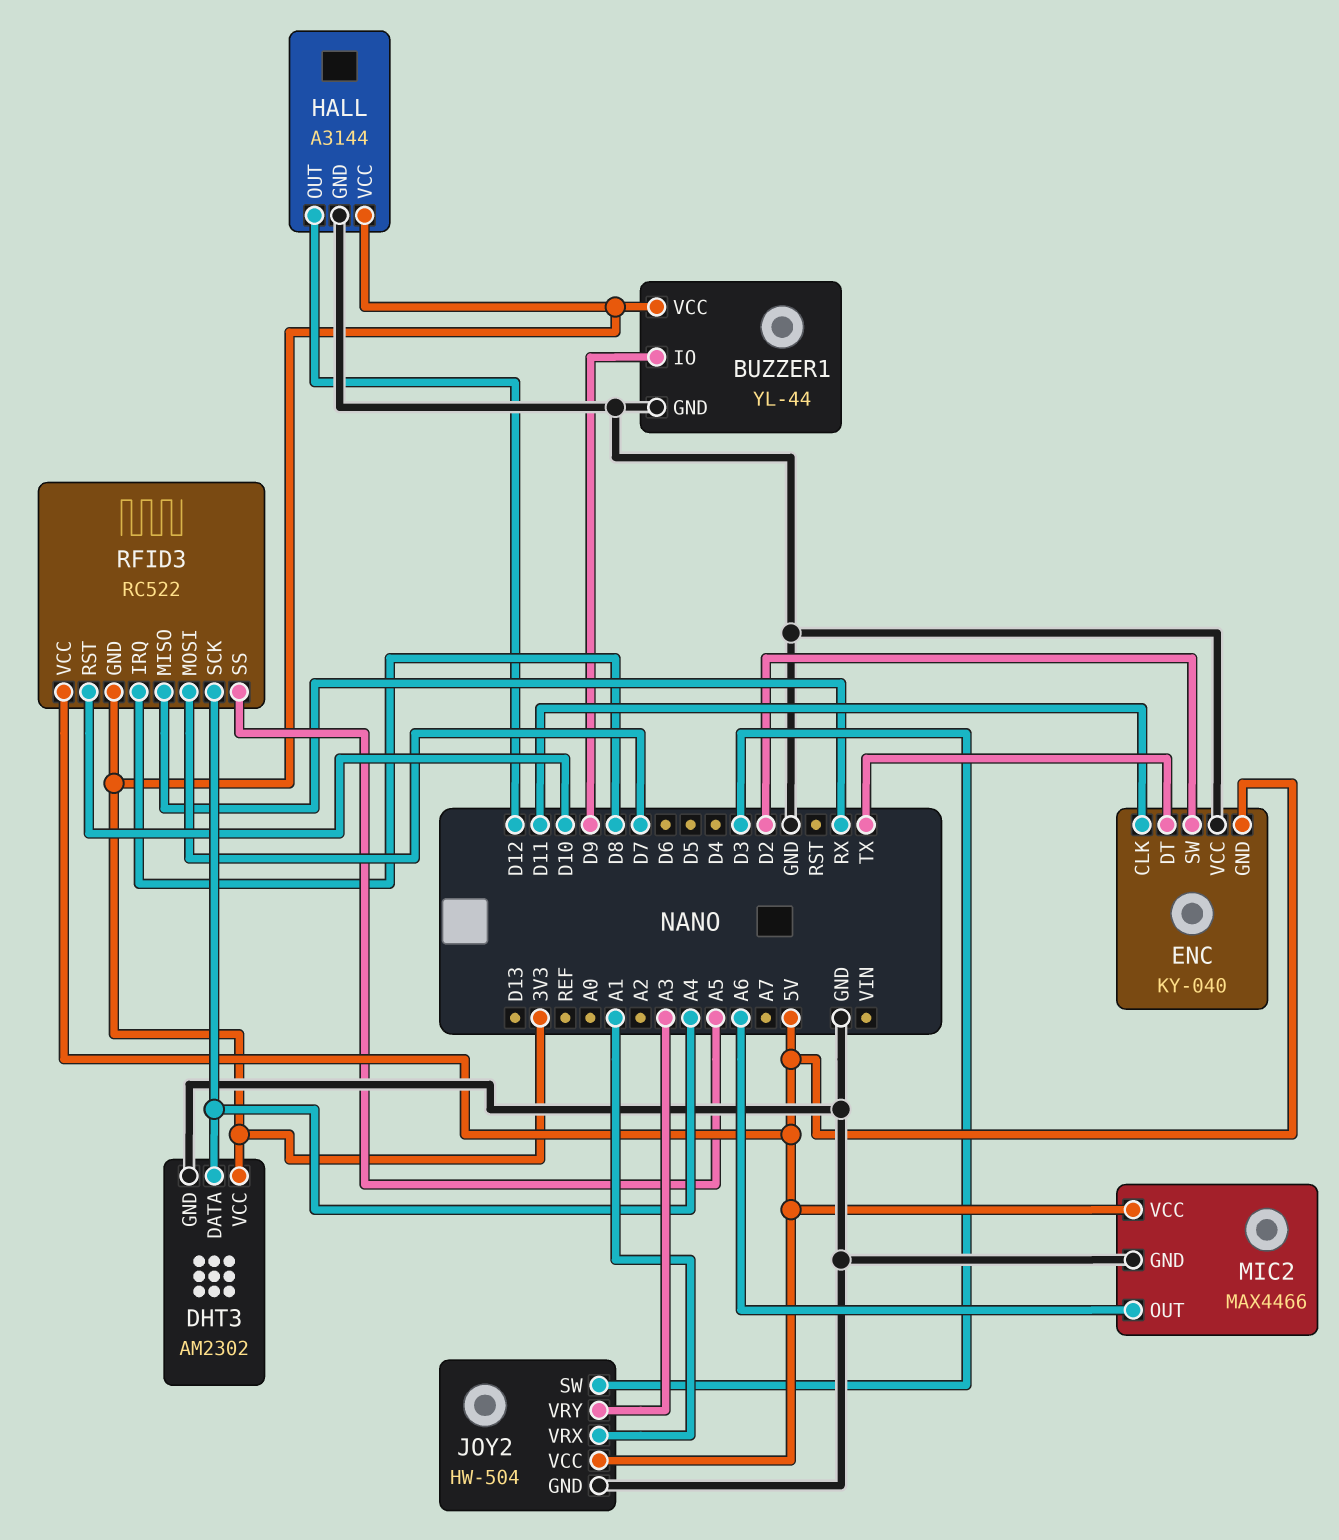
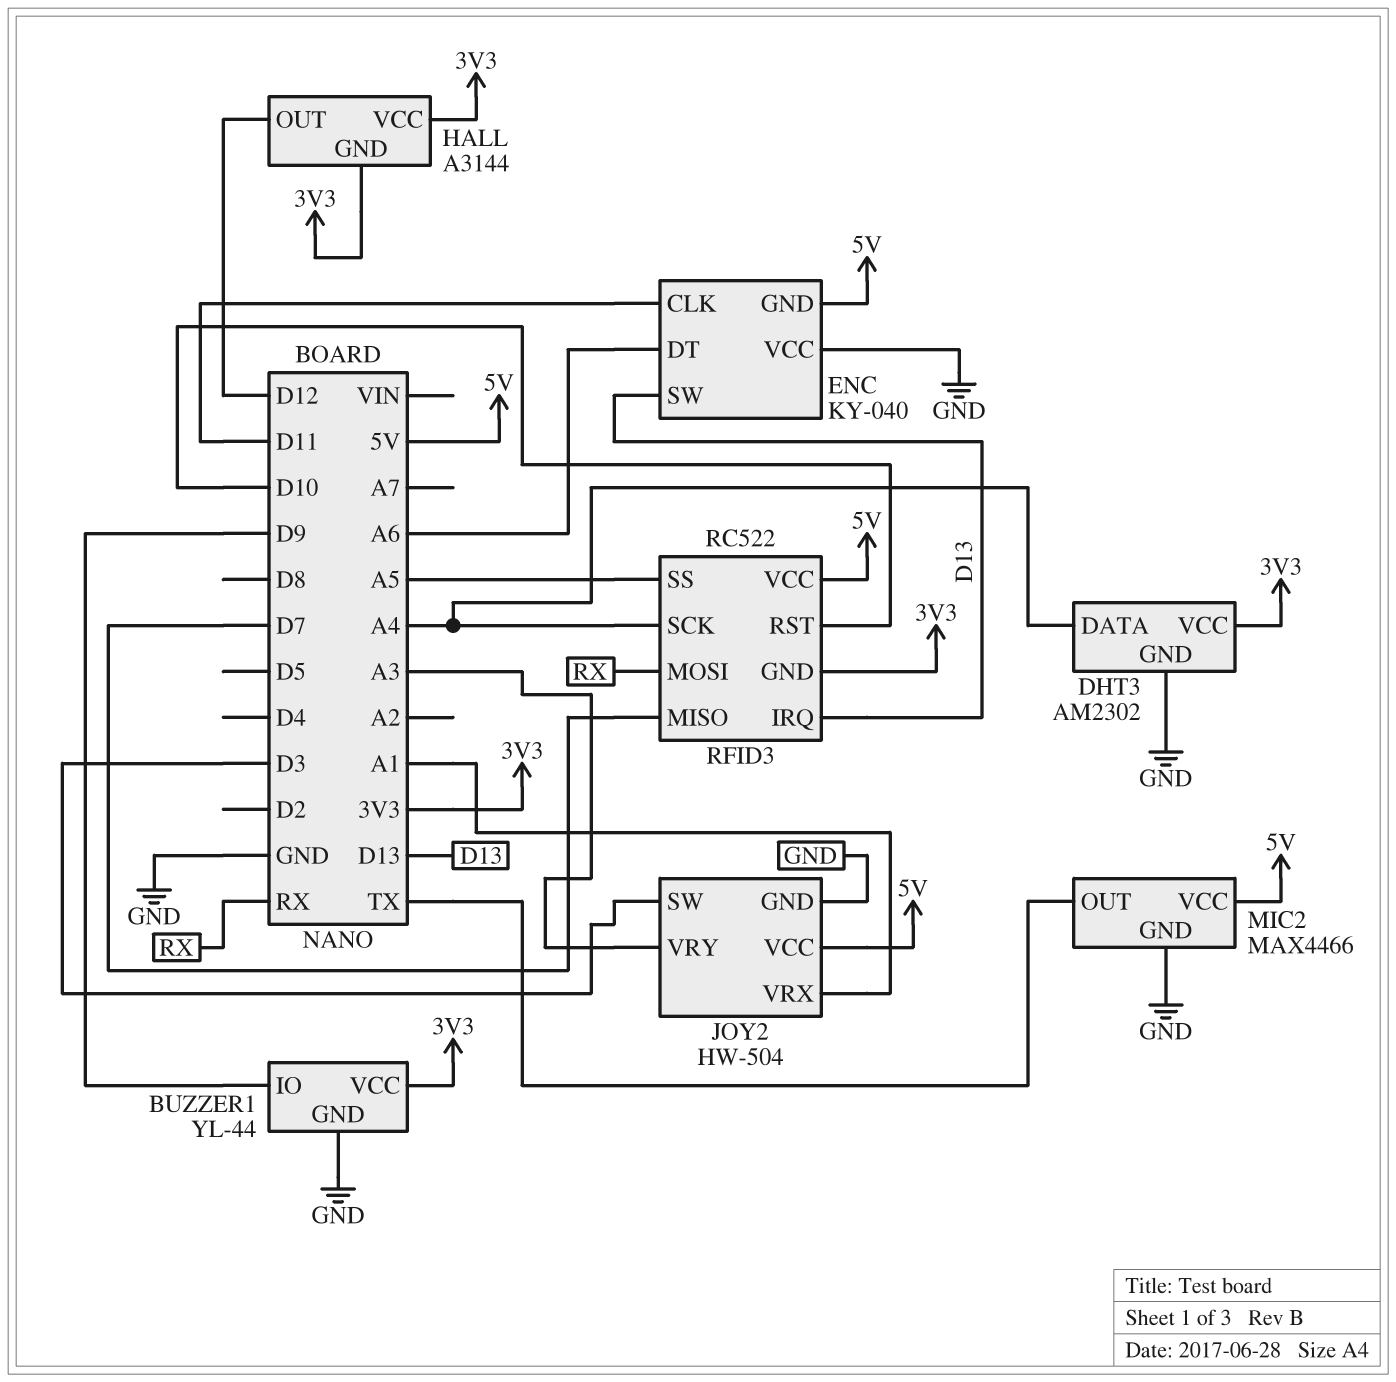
ENC pin DT: TX -> A6
ENC pin SW: D2 -> D13
HALL pin GND: GND -> 3V3
MIC2 pin OUT: A6 -> TX
RFID3 pin IRQ: D8 -> D13
RFID3 pin MISO: RX -> D7
RFID3 pin MOSI: D7 -> RX

